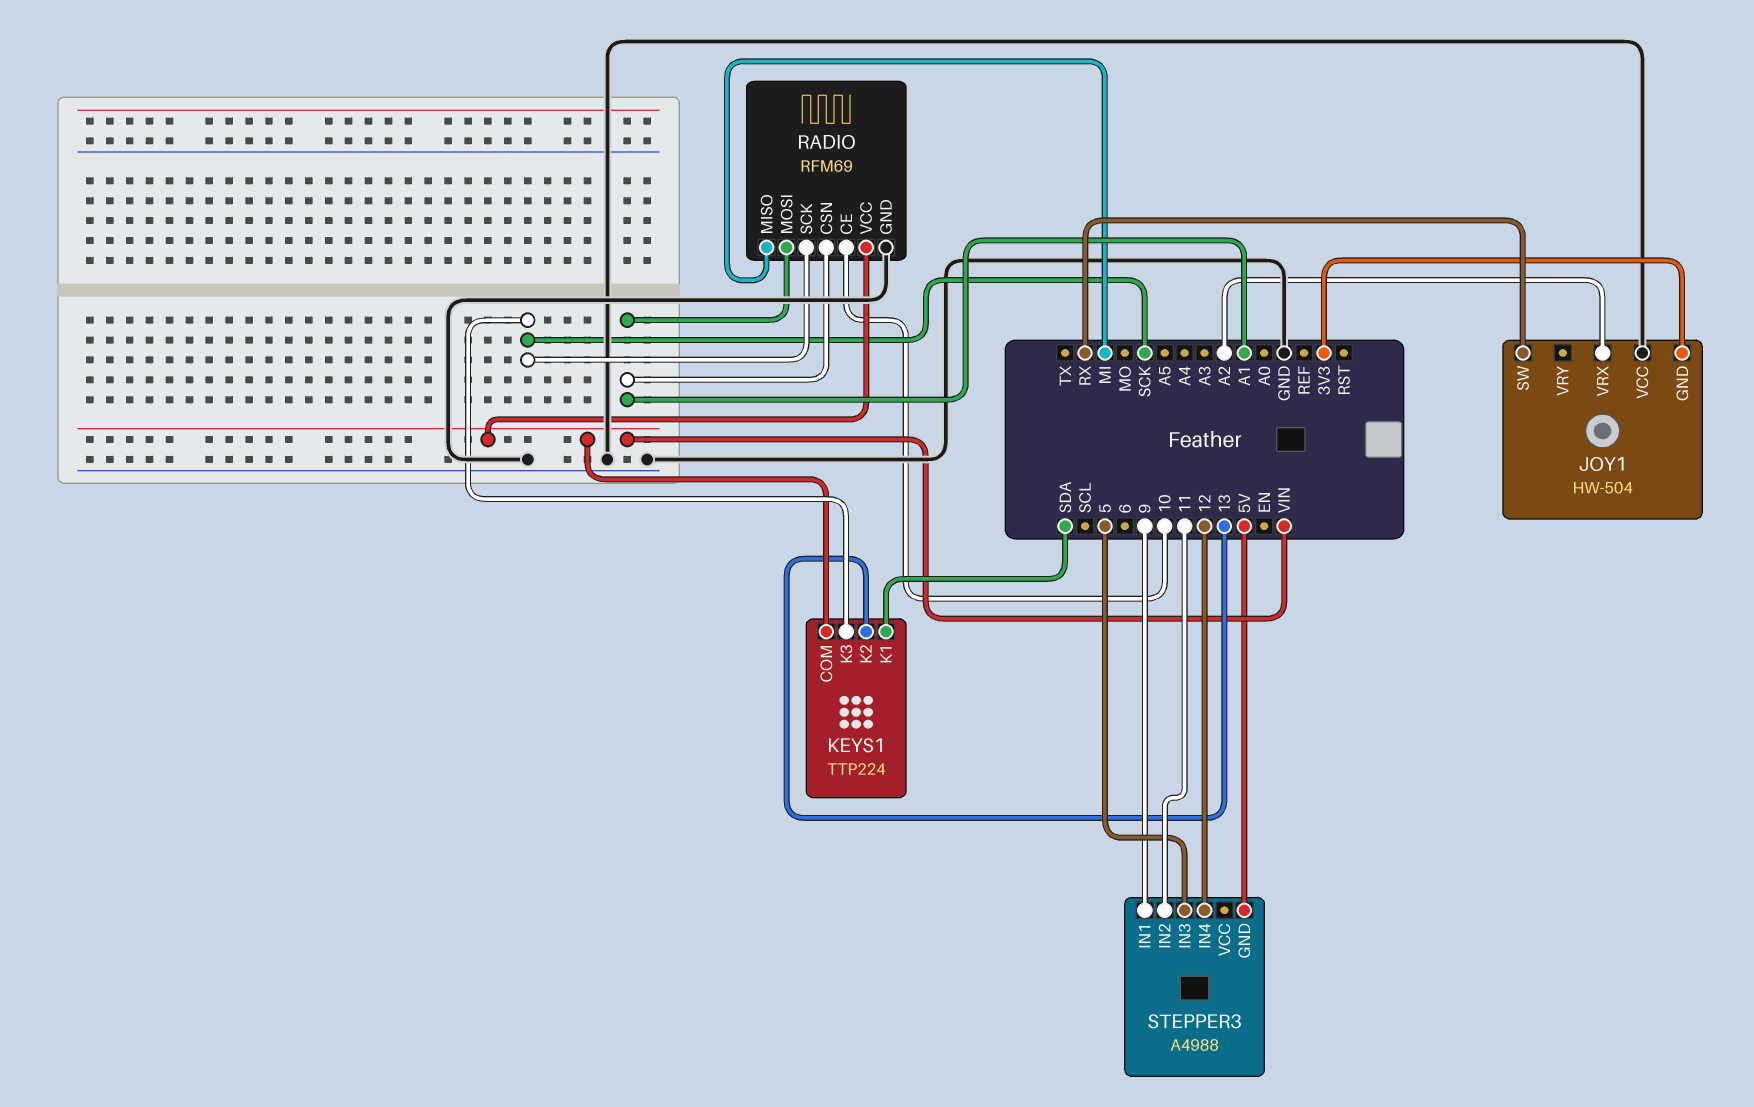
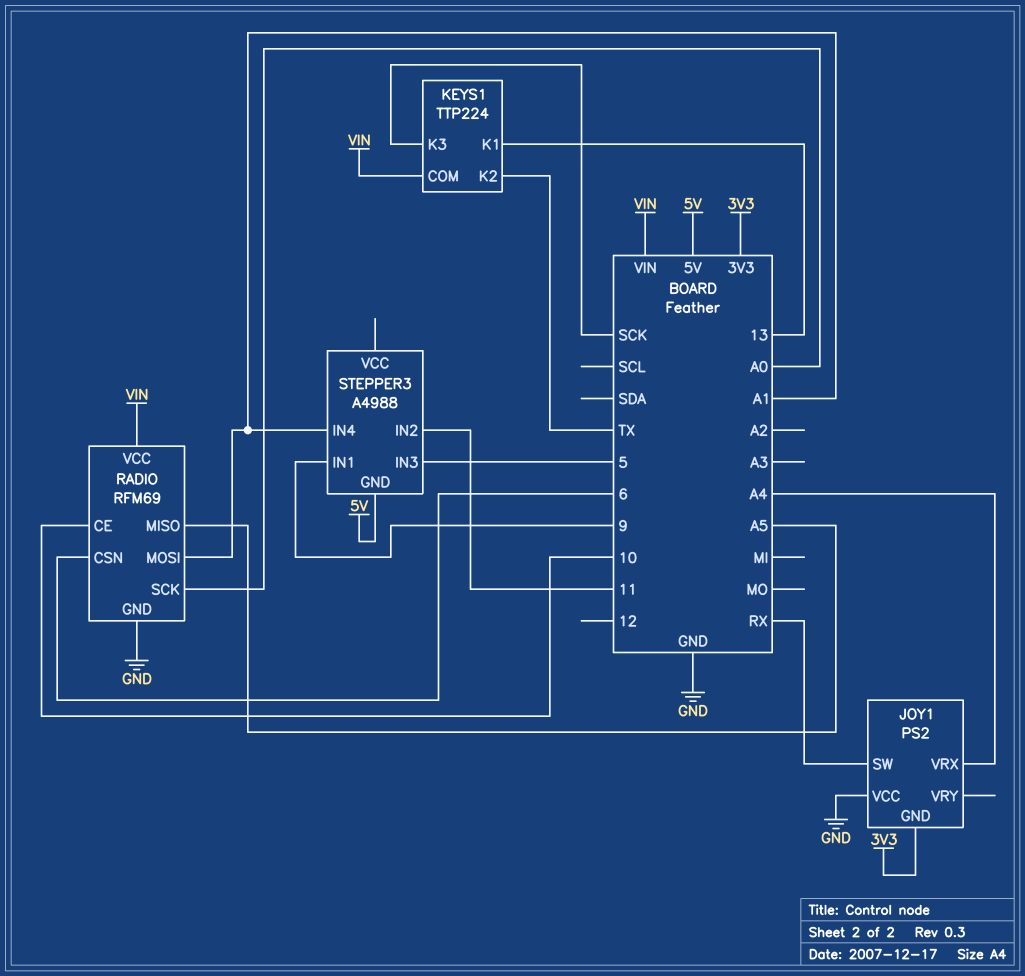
JOY1: HW-504 -> PS2
JOY1 pin VRX: A2 -> A4
KEYS1 pin K1: SDA -> 13
KEYS1 pin K2: 13 -> TX
RADIO pin CSN: A1 -> 6
RADIO pin MISO: MI -> A5
RADIO pin SCK: SCK -> A0
STEPPER3 pin IN4: 12 -> A1

